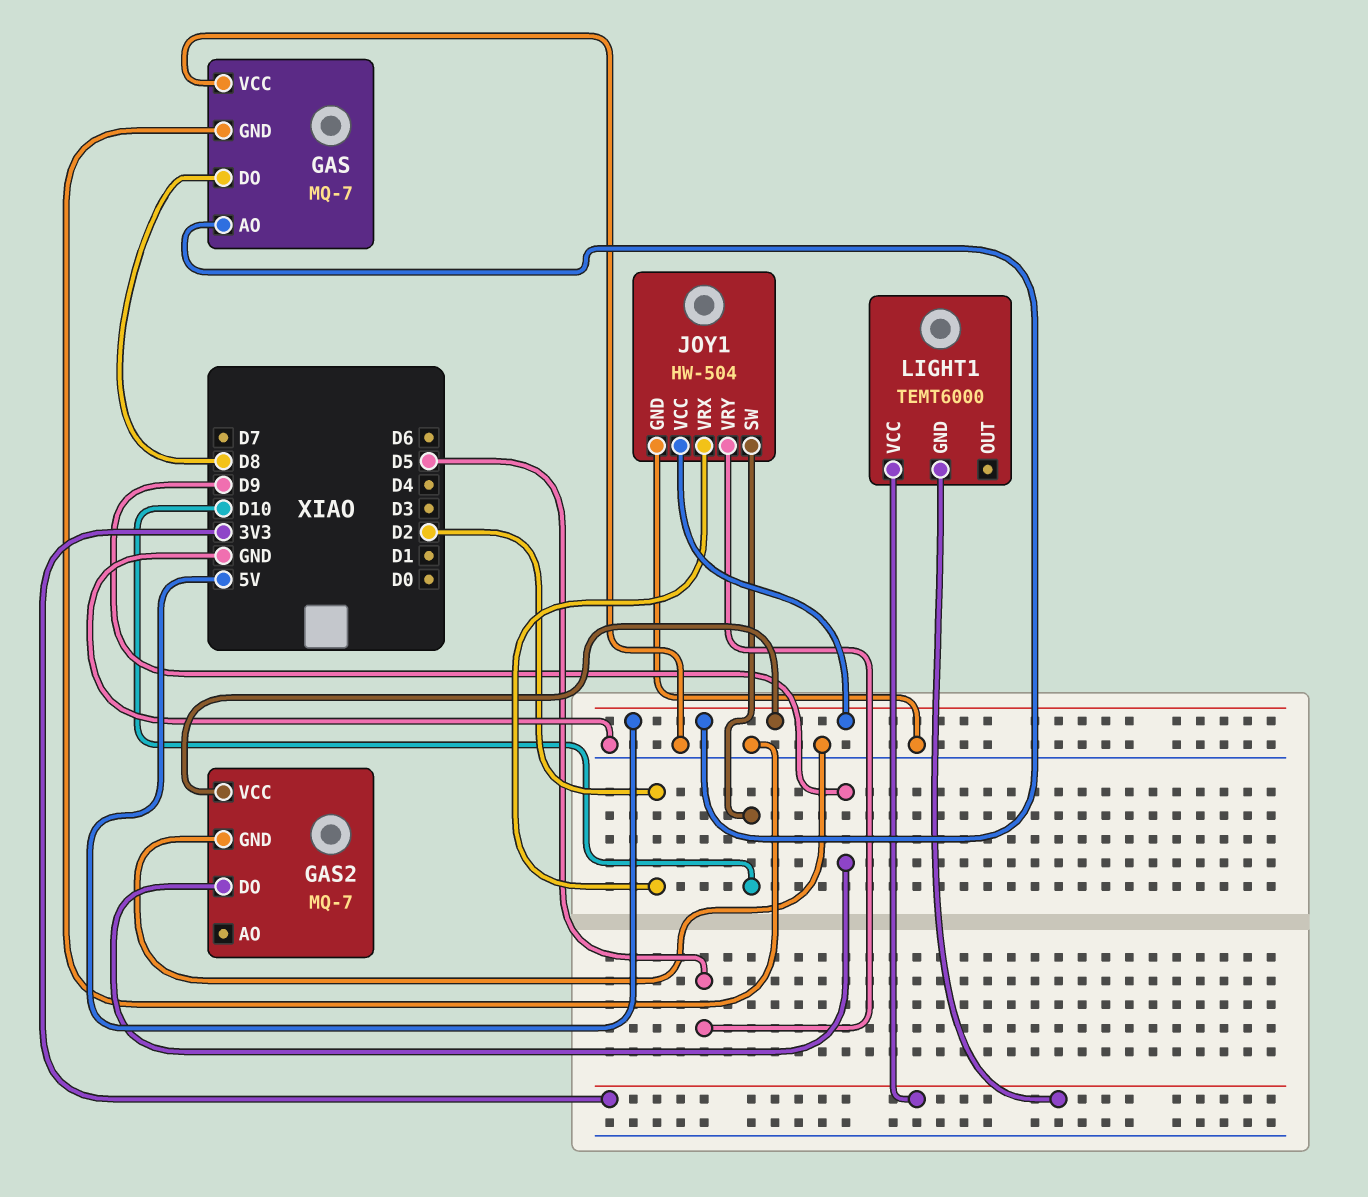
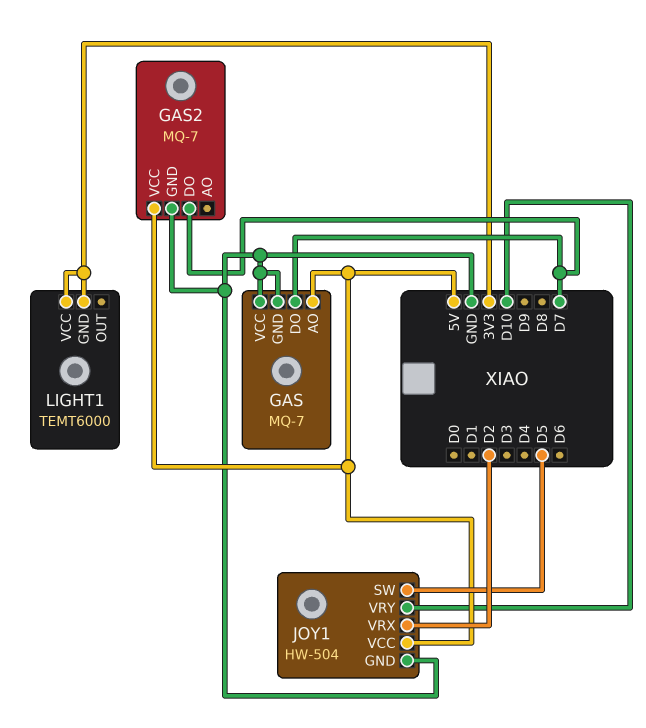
GAS pin DO: D8 -> D7
GAS2 pin DO: D9 -> D7
JOY1 pin SW: D10 -> D5
JOY1 pin VRY: D5 -> D10

